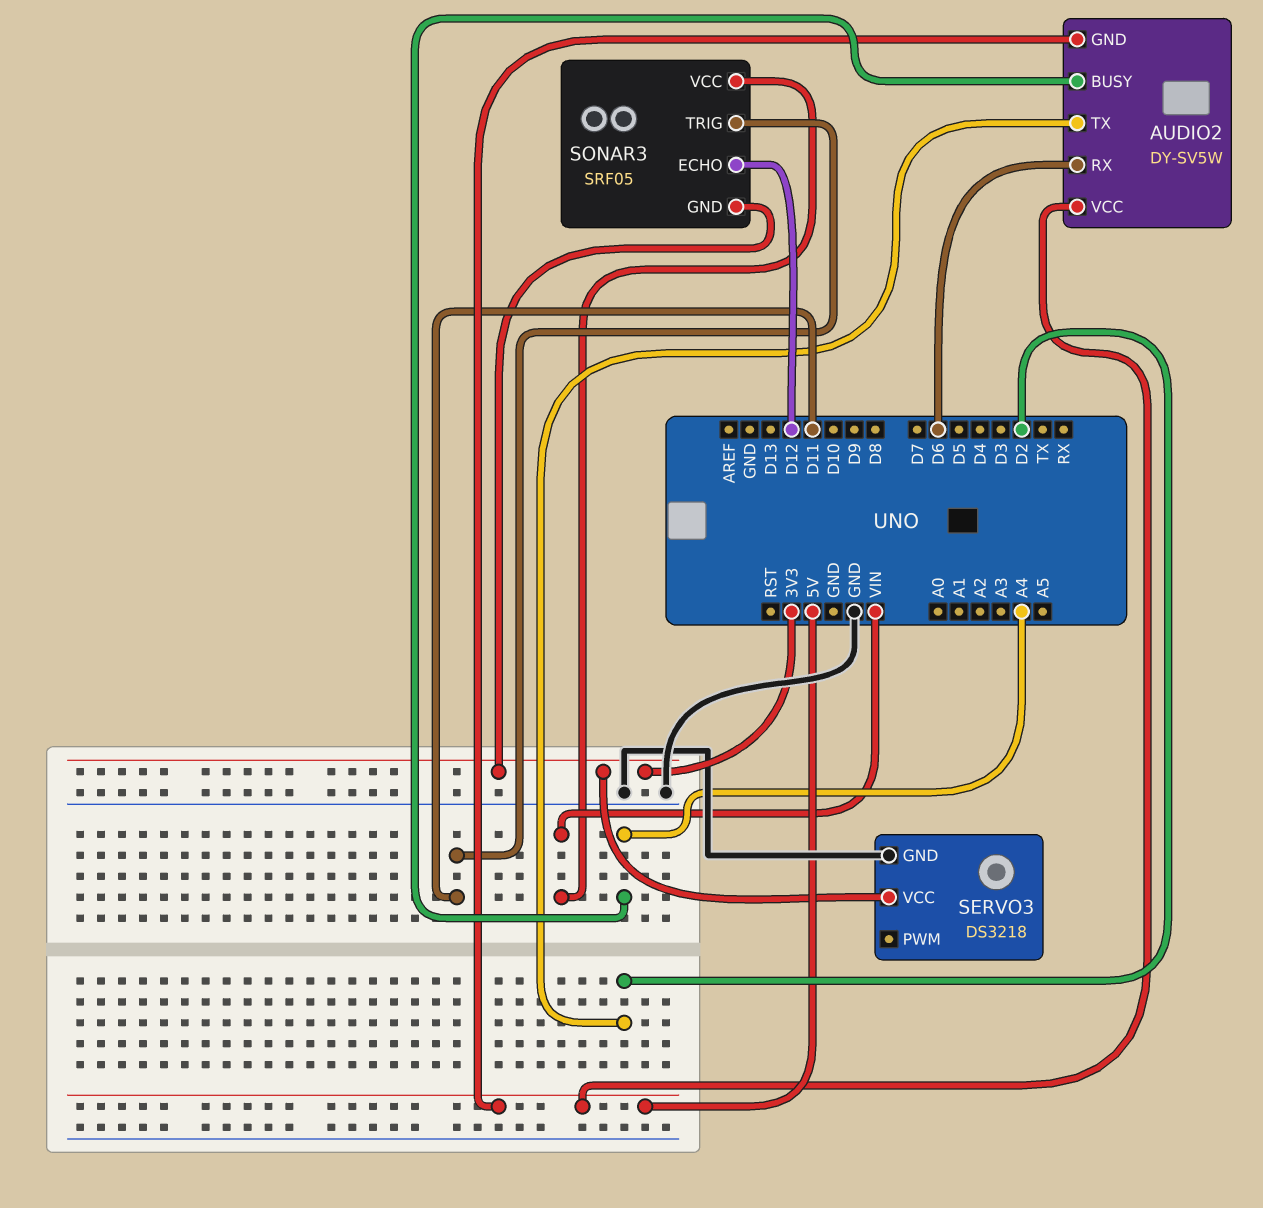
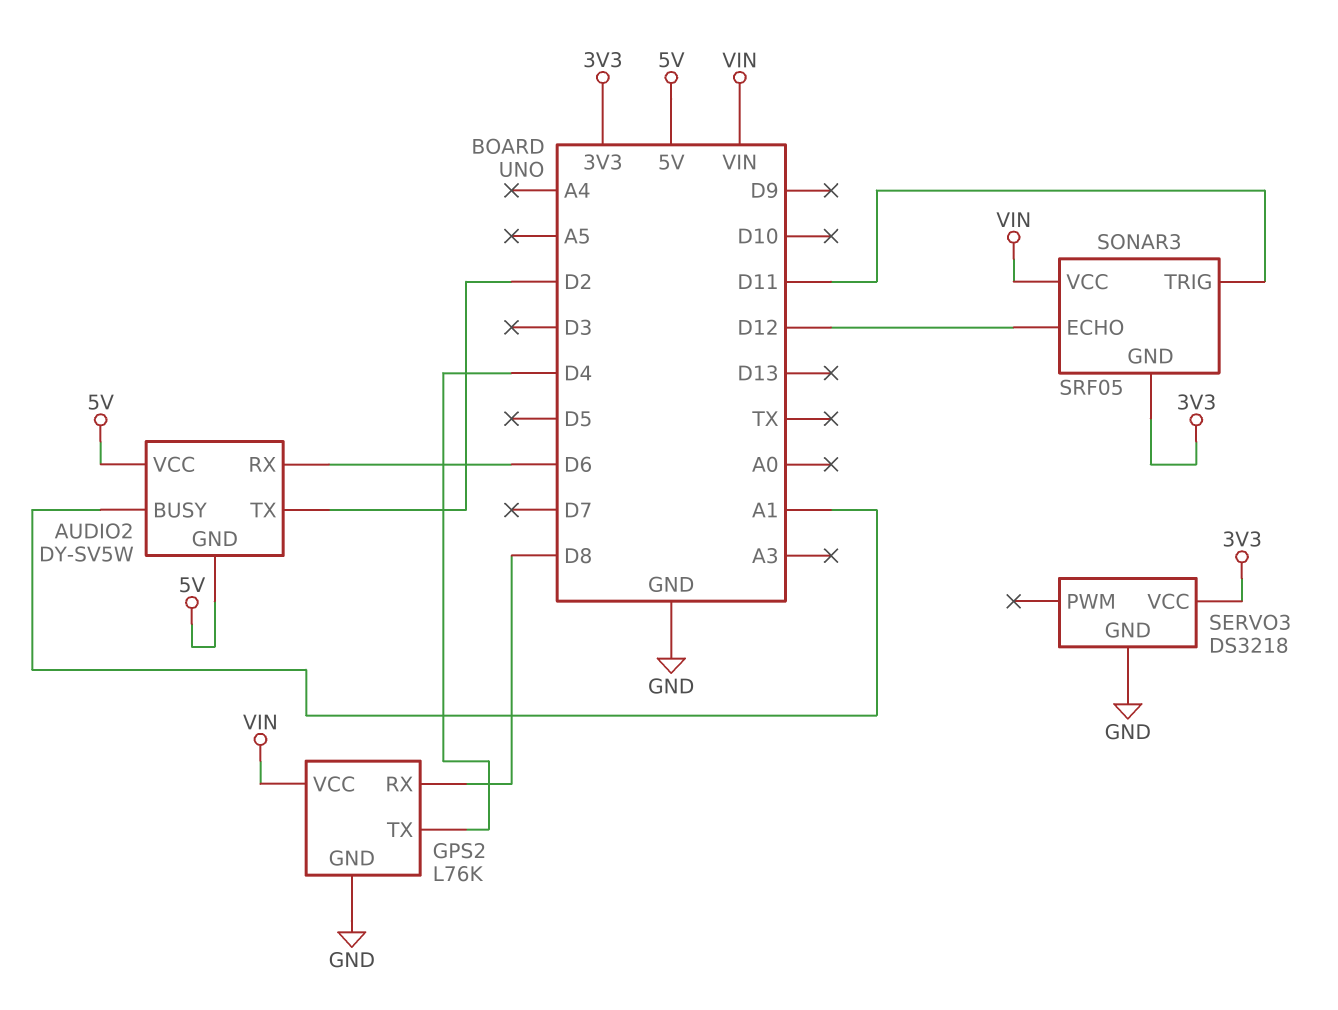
AUDIO2 pin BUSY: A4 -> A1
GPS2: none -> L76K
GPS2 pin GND: none -> GND
GPS2 pin RX: none -> D8
GPS2 pin TX: none -> D4
GPS2 pin VCC: none -> VIN

